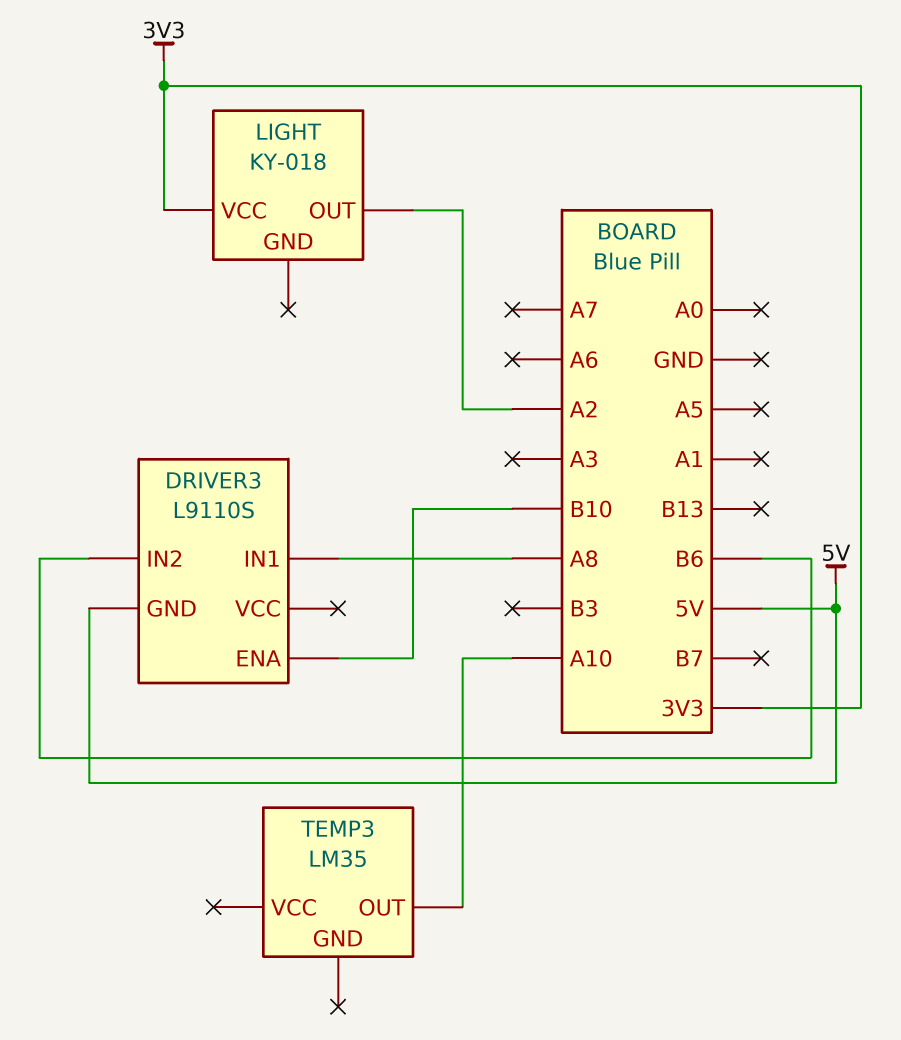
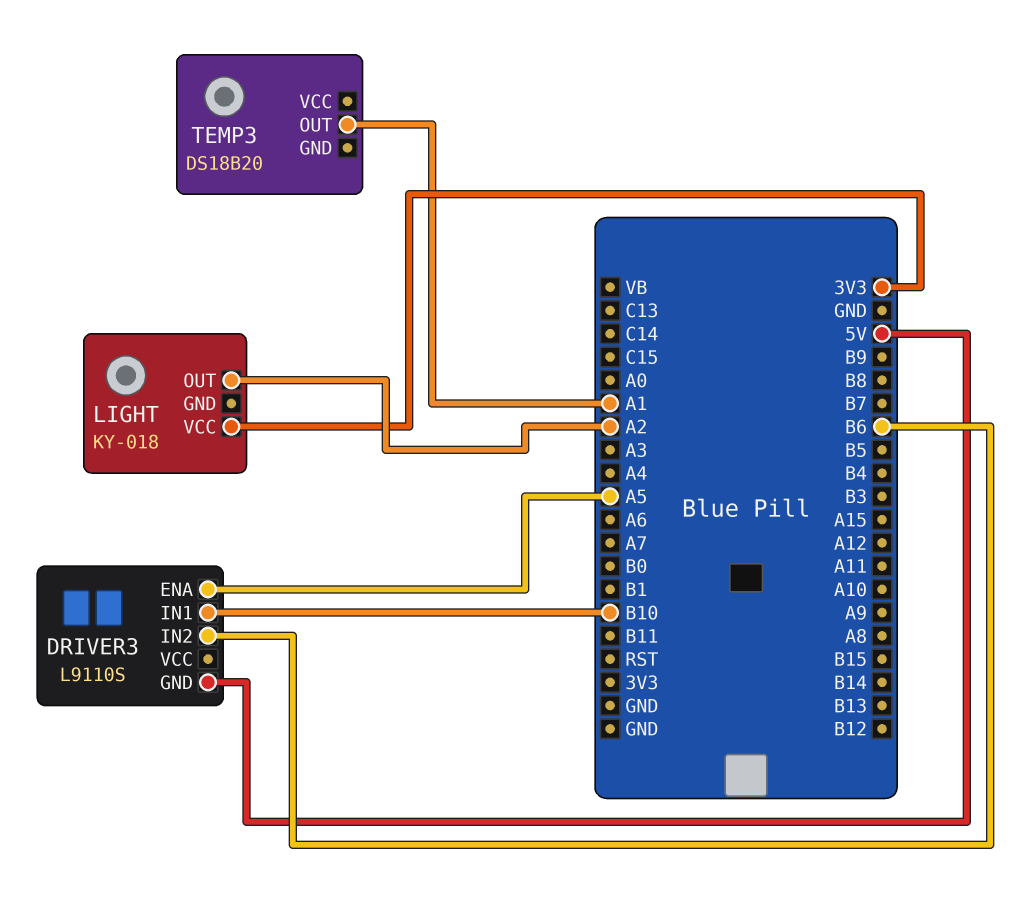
DRIVER3 pin ENA: B10 -> A5
DRIVER3 pin IN1: A8 -> B10
TEMP3: LM35 -> DS18B20
TEMP3 pin OUT: A10 -> A1

